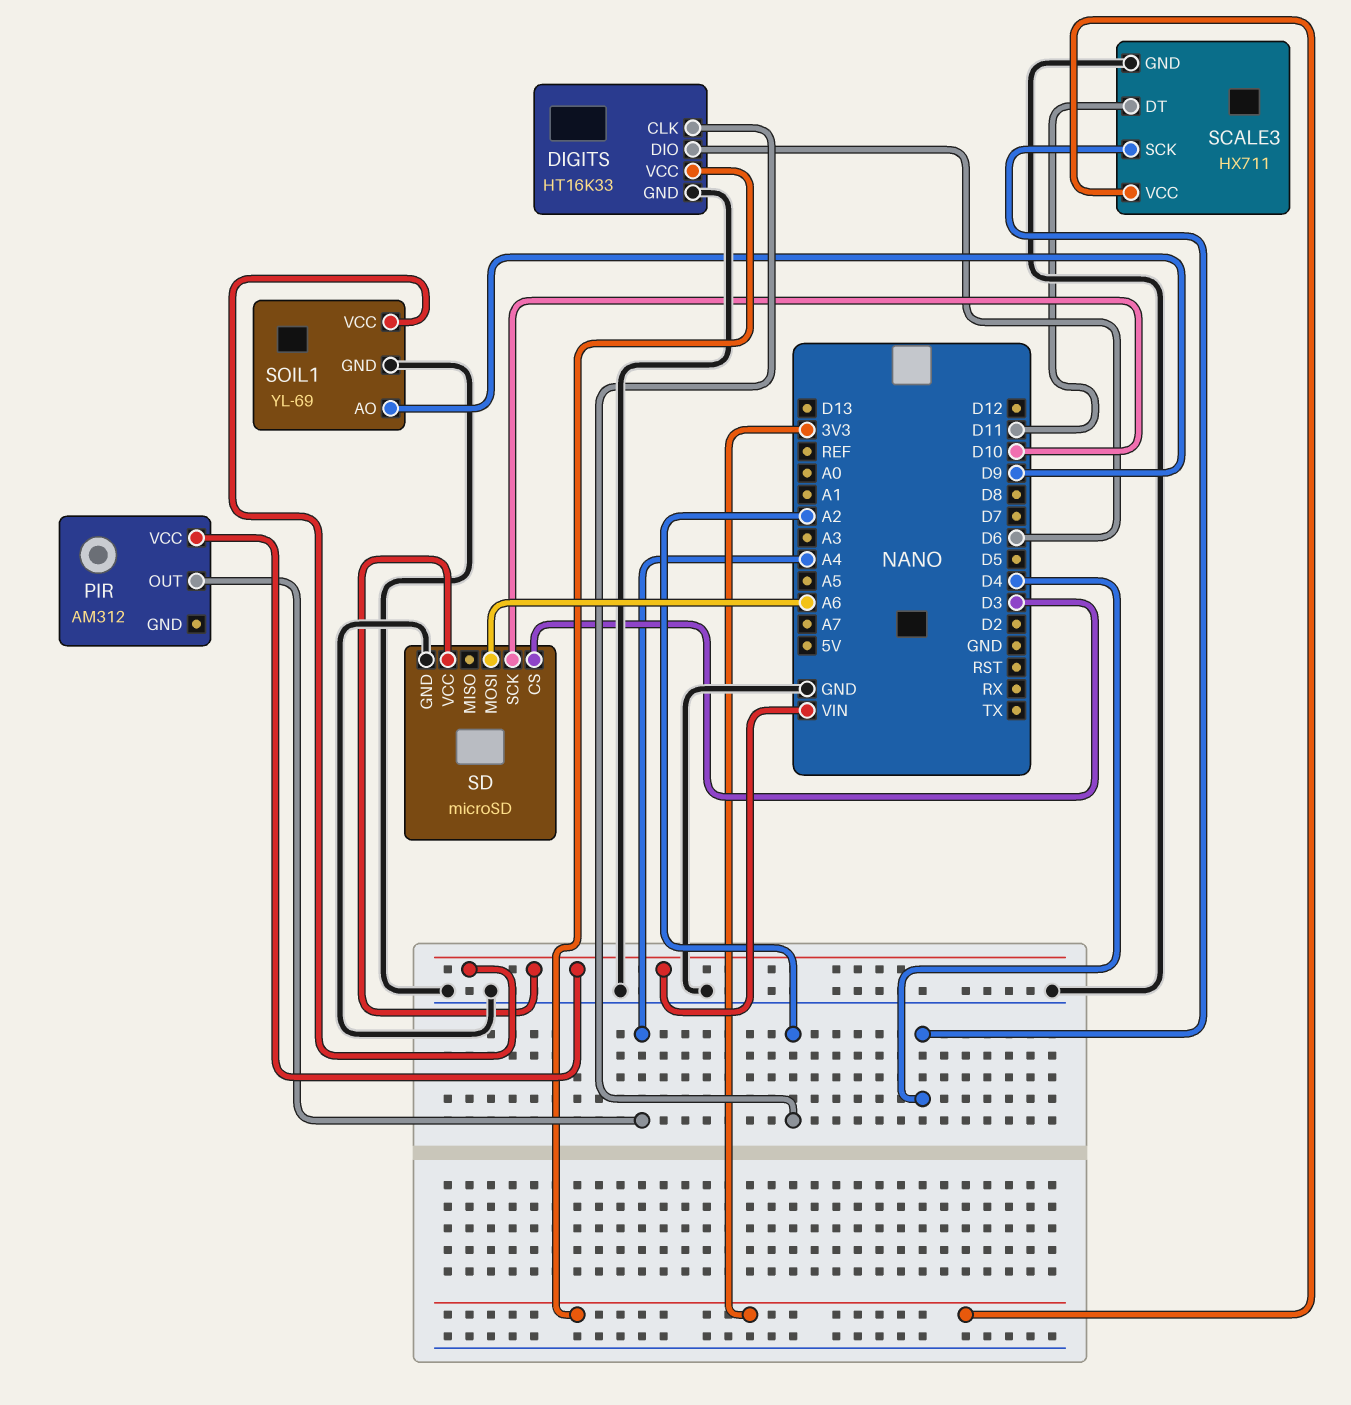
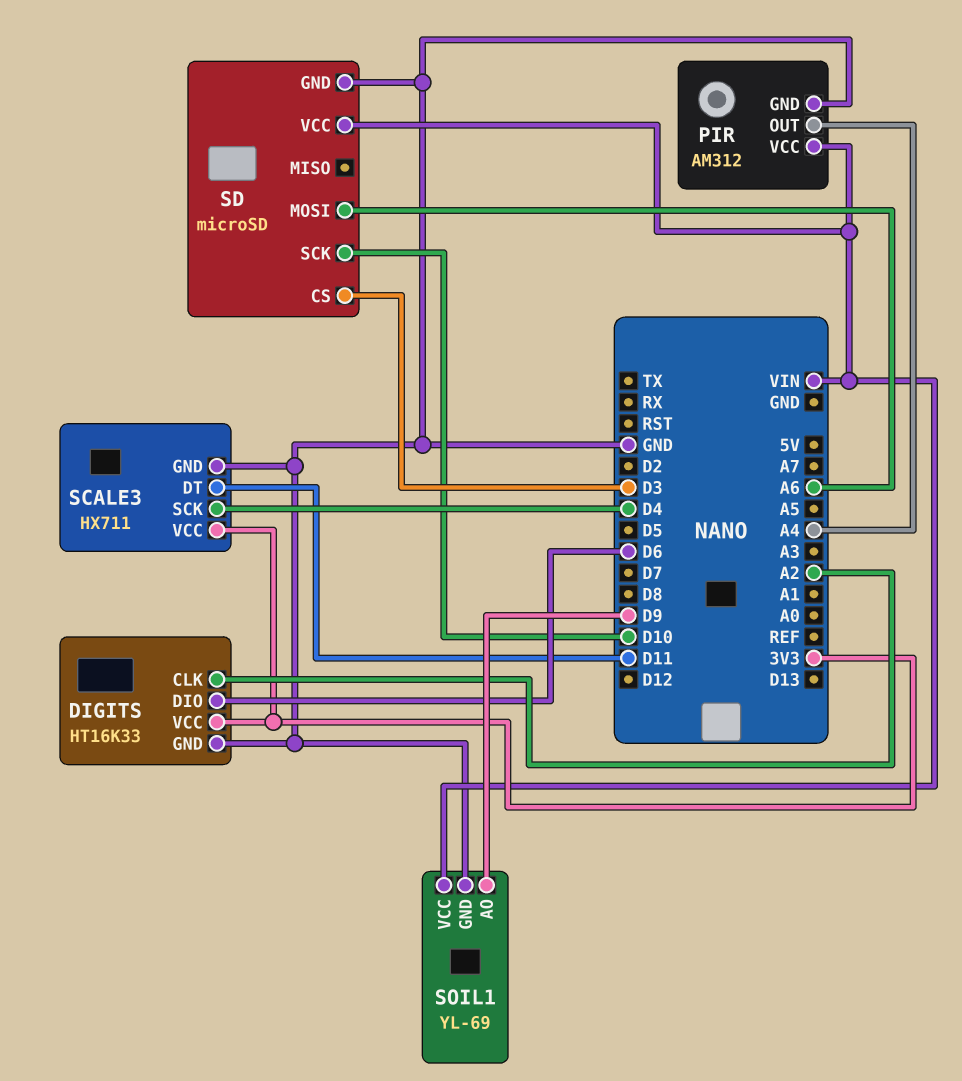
PIR pin GND: none -> GND

